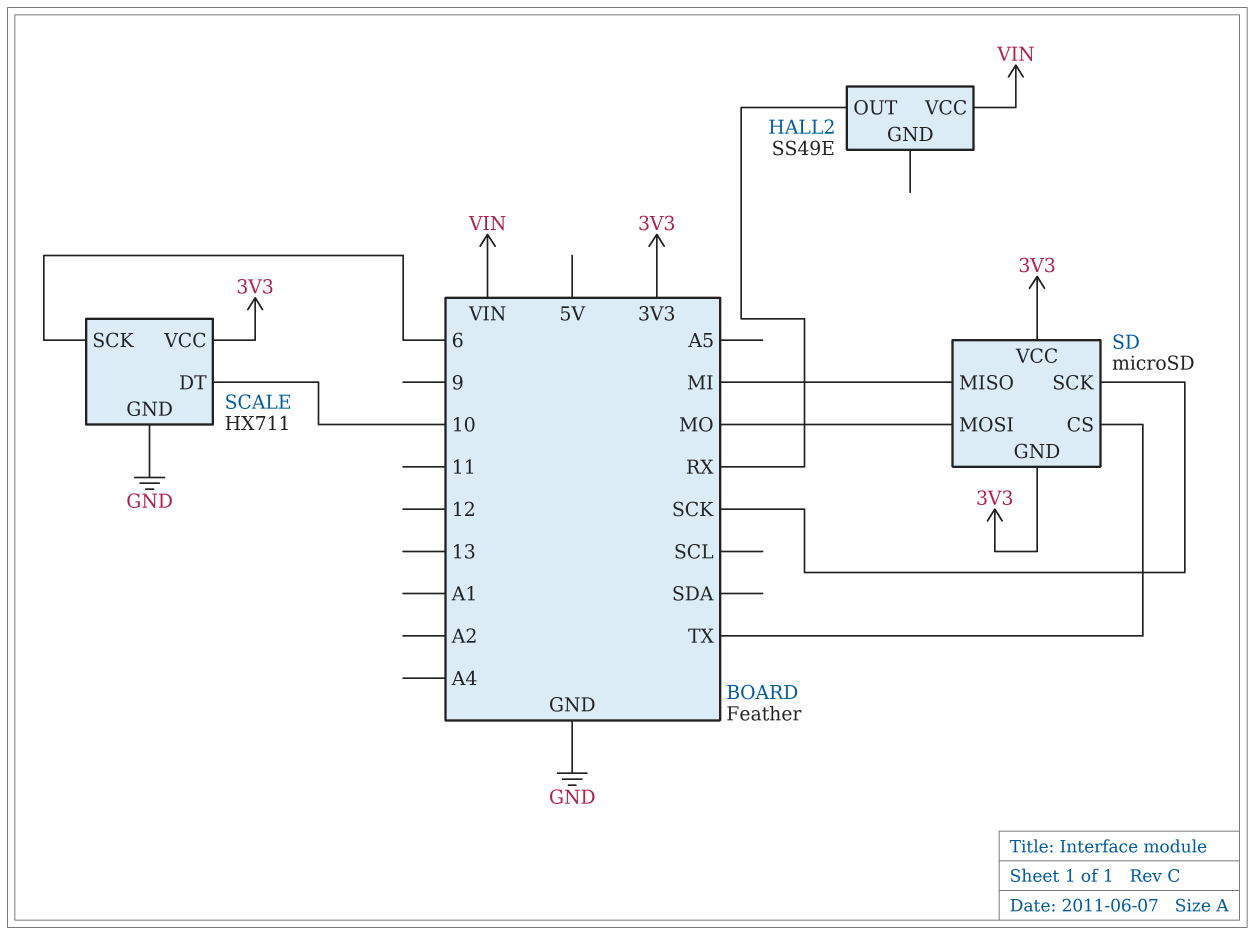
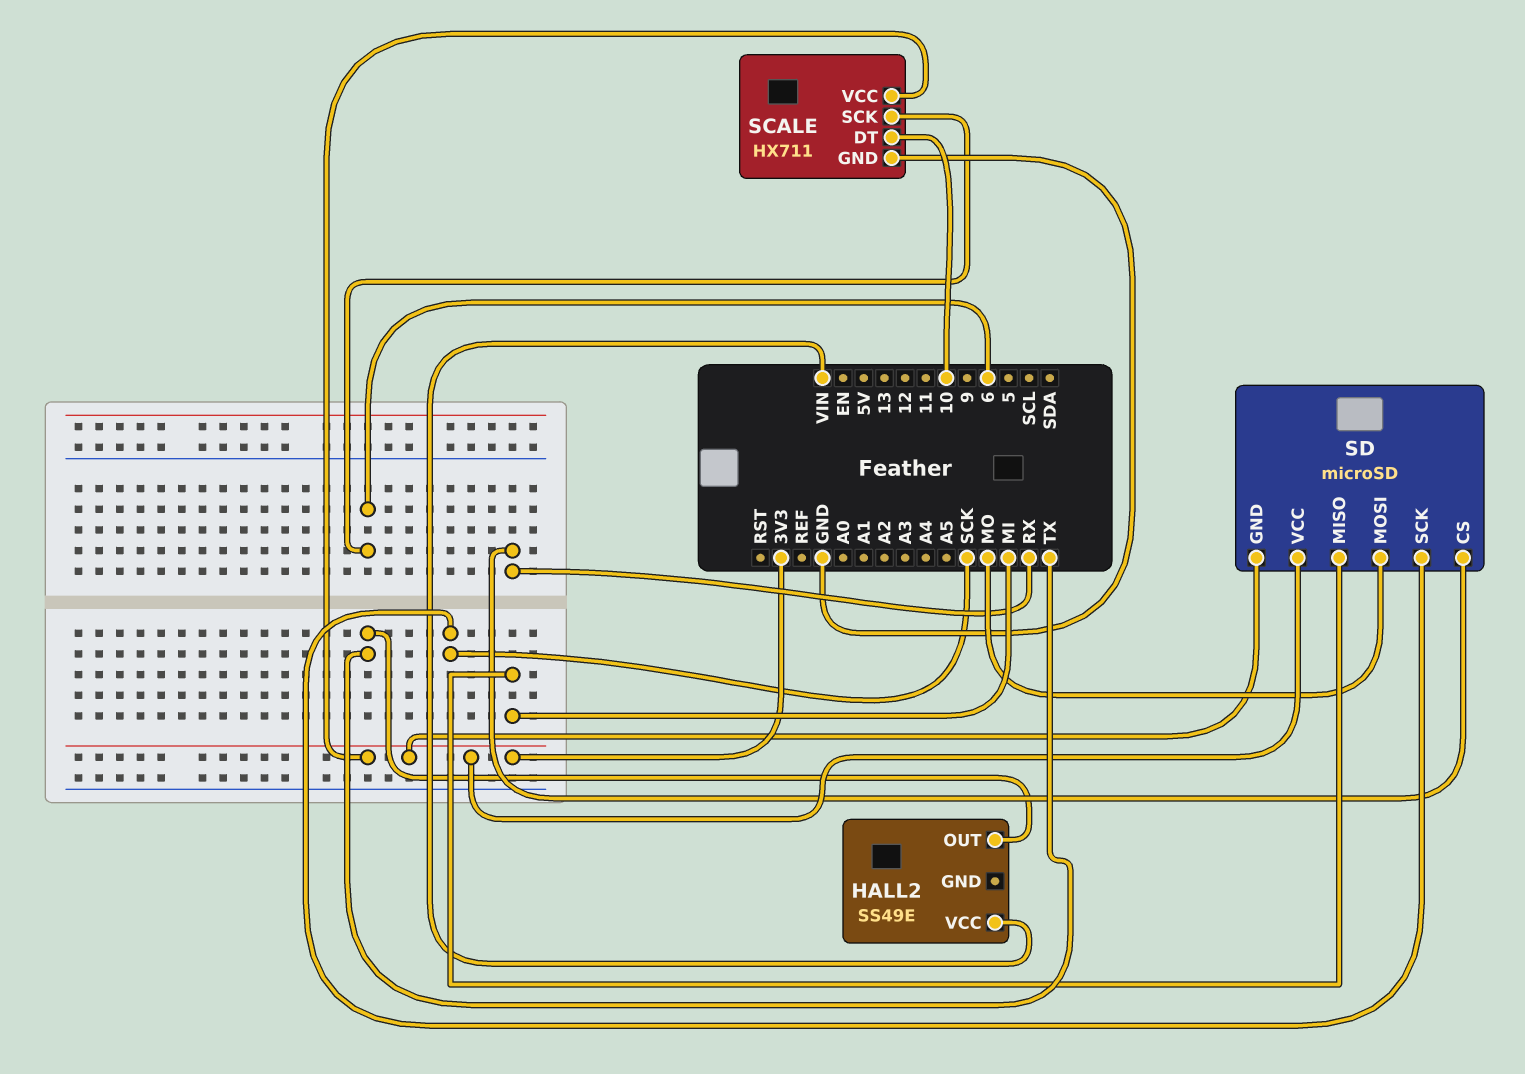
HALL2 pin OUT: RX -> TX
SD pin CS: TX -> RX

